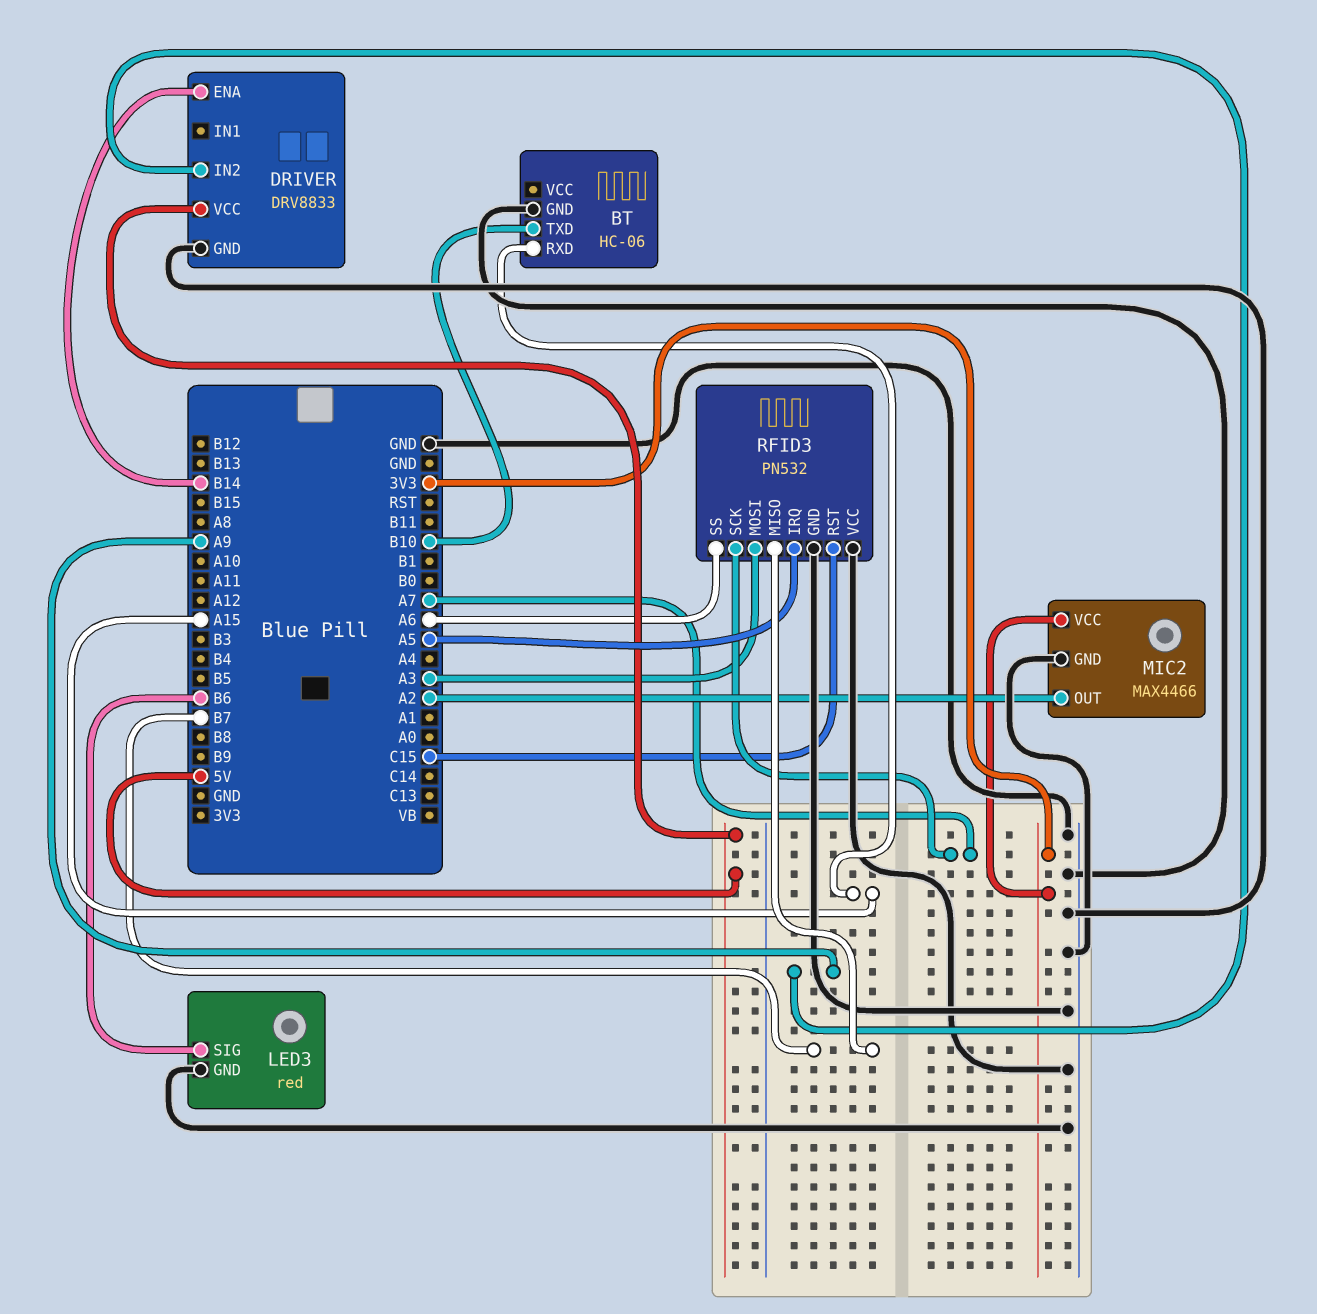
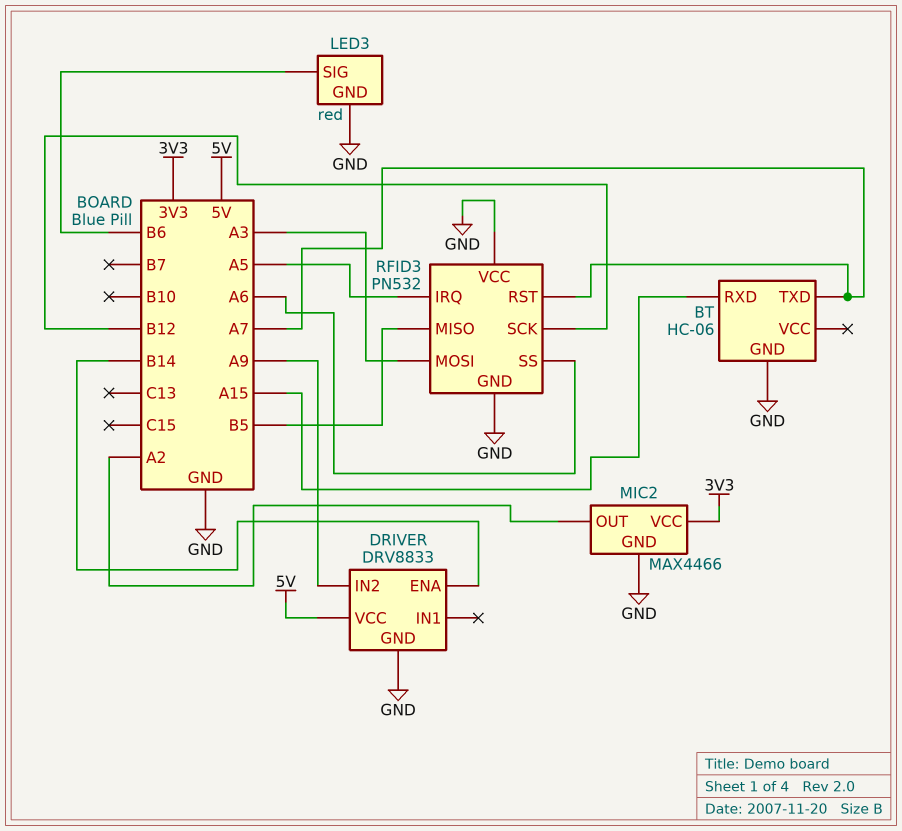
BT pin TXD: B10 -> A7
RFID3 pin MISO: B7 -> B5
RFID3 pin RST: C15 -> A7
RFID3 pin SCK: A7 -> B12

